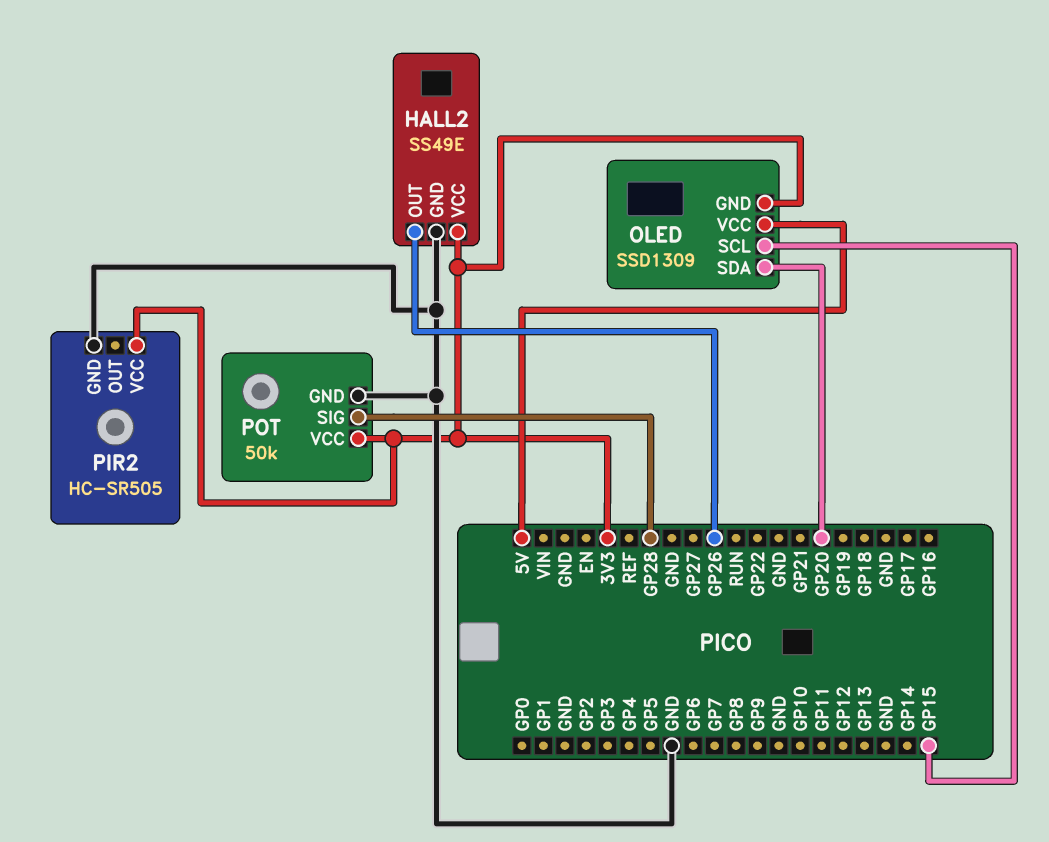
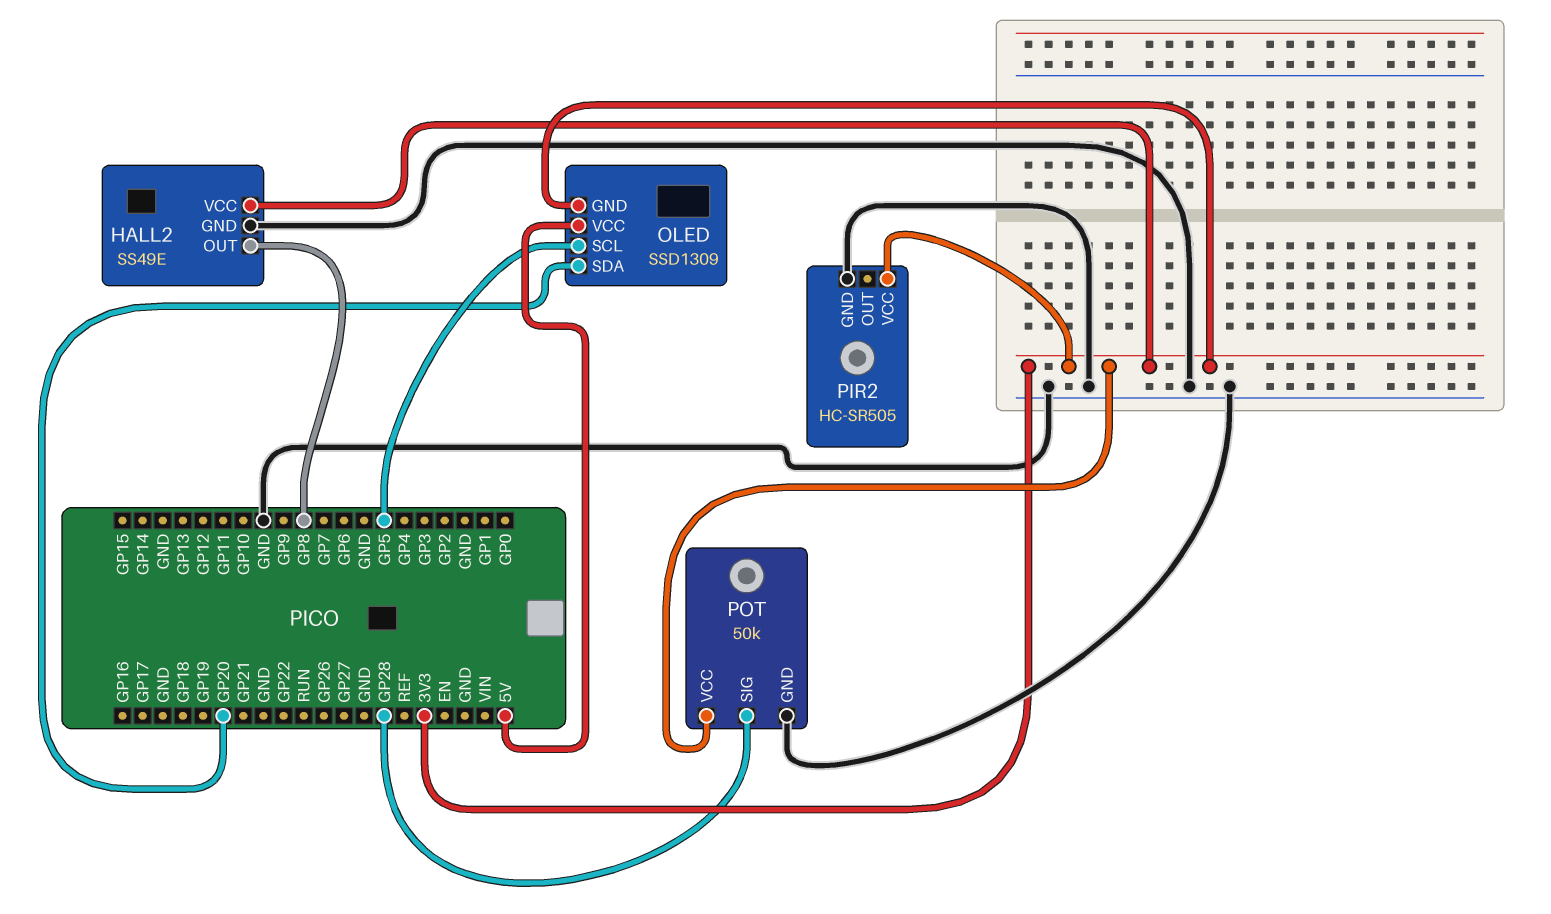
HALL2 pin OUT: GP26 -> GP8
OLED pin SCL: GP15 -> GP5

